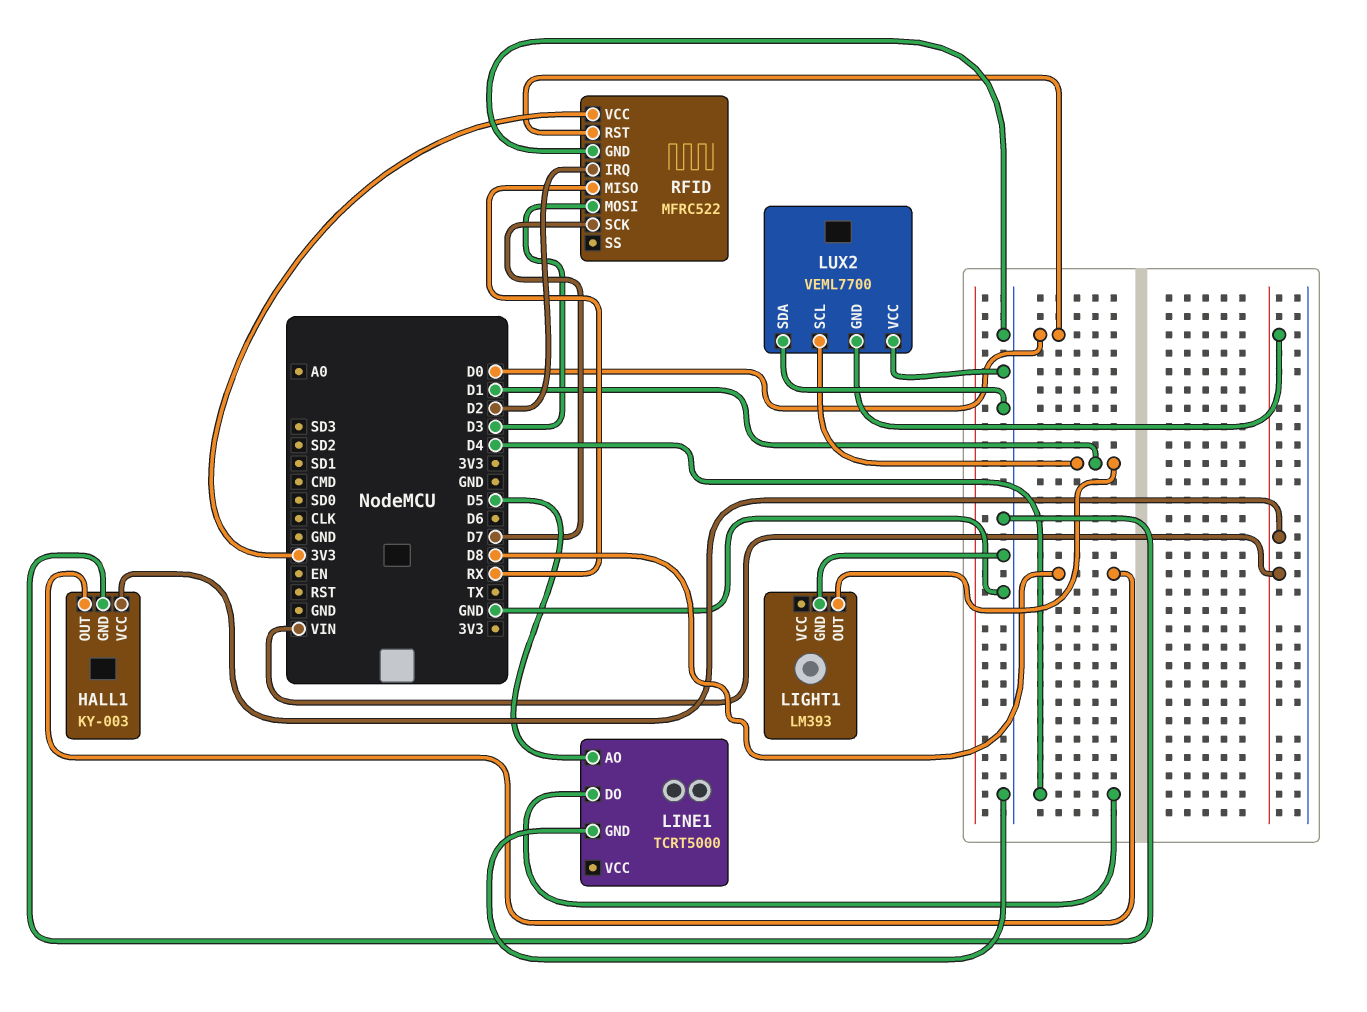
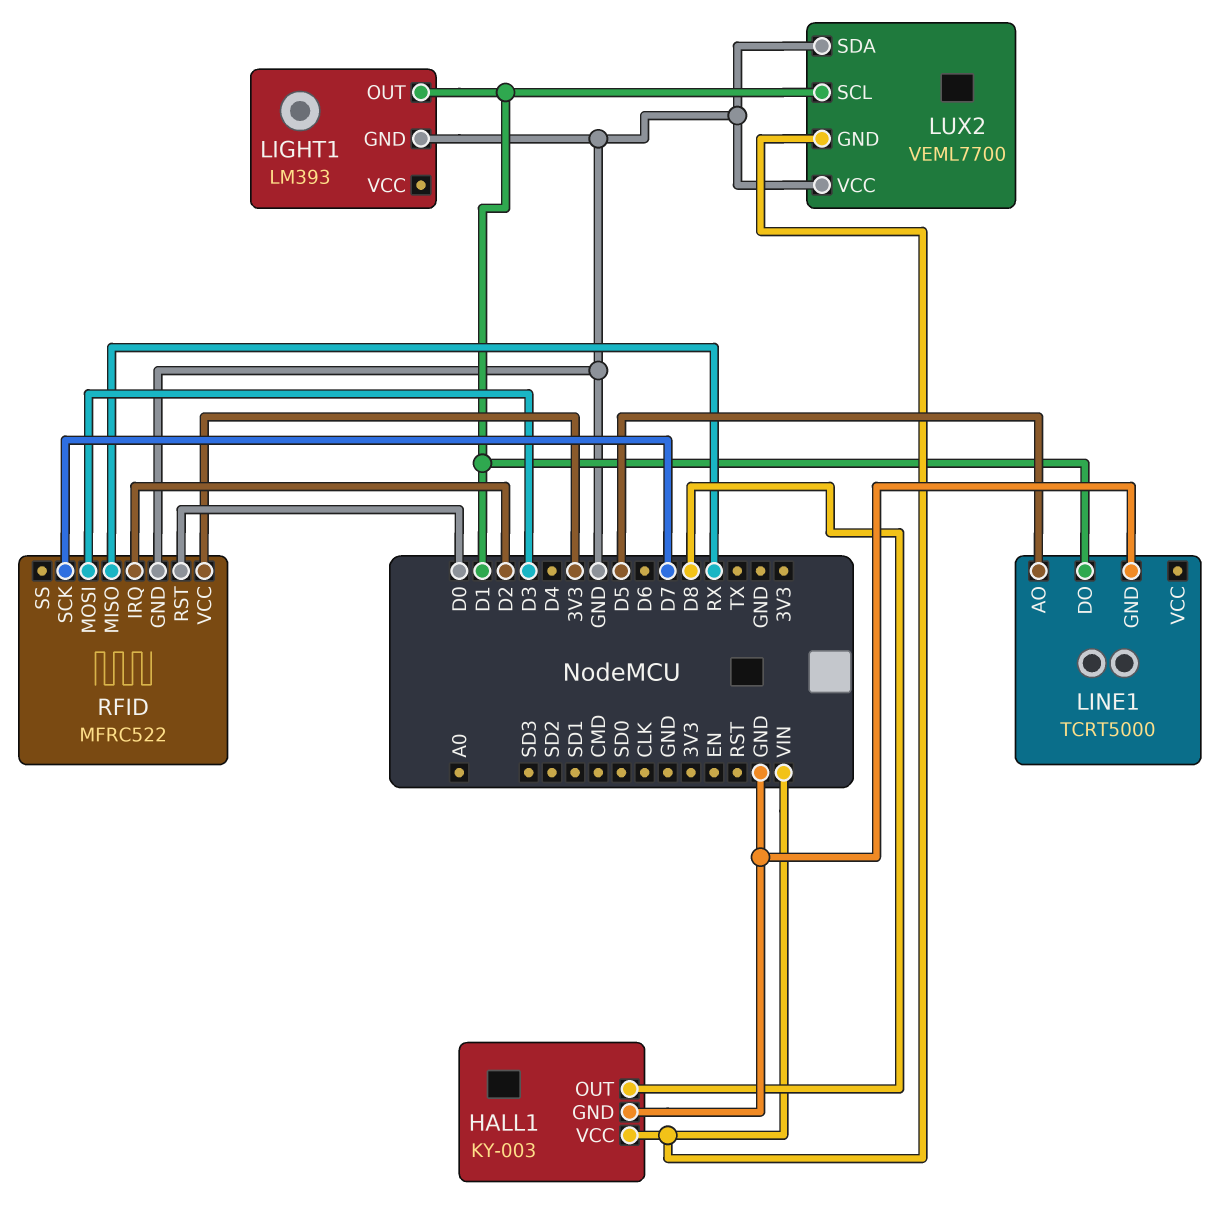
LINE1 pin DO: D4 -> D1

